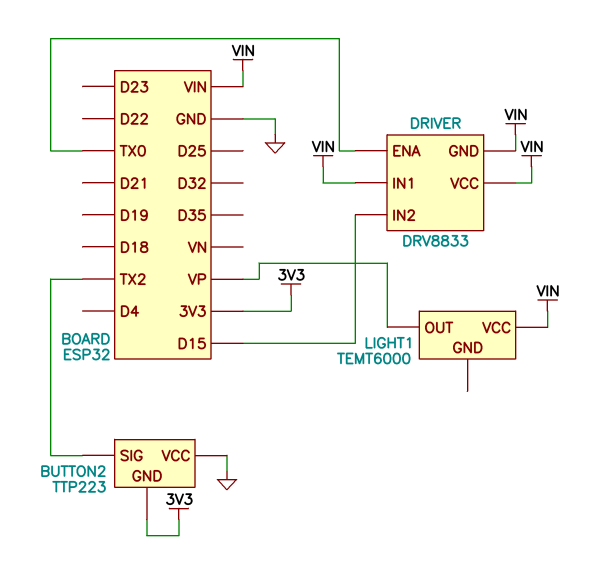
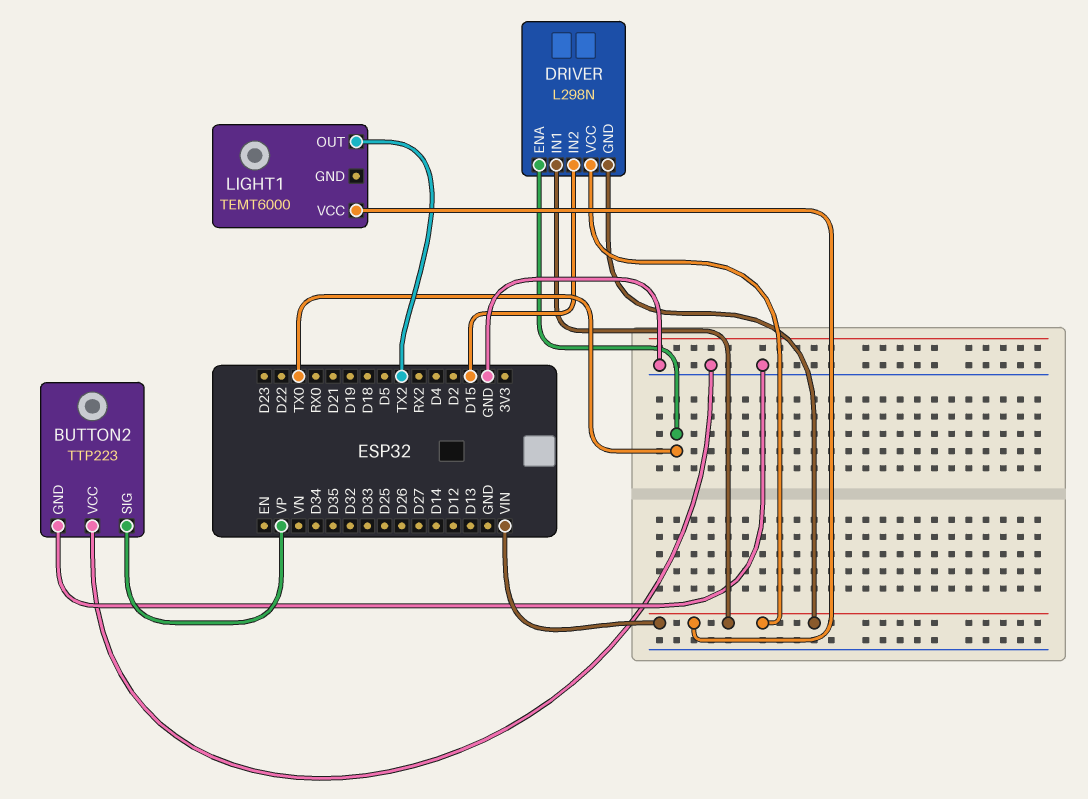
BUTTON2 pin GND: 3V3 -> GND
BUTTON2 pin SIG: TX2 -> VP
DRIVER: DRV8833 -> L298N
LIGHT1 pin OUT: VP -> TX2

